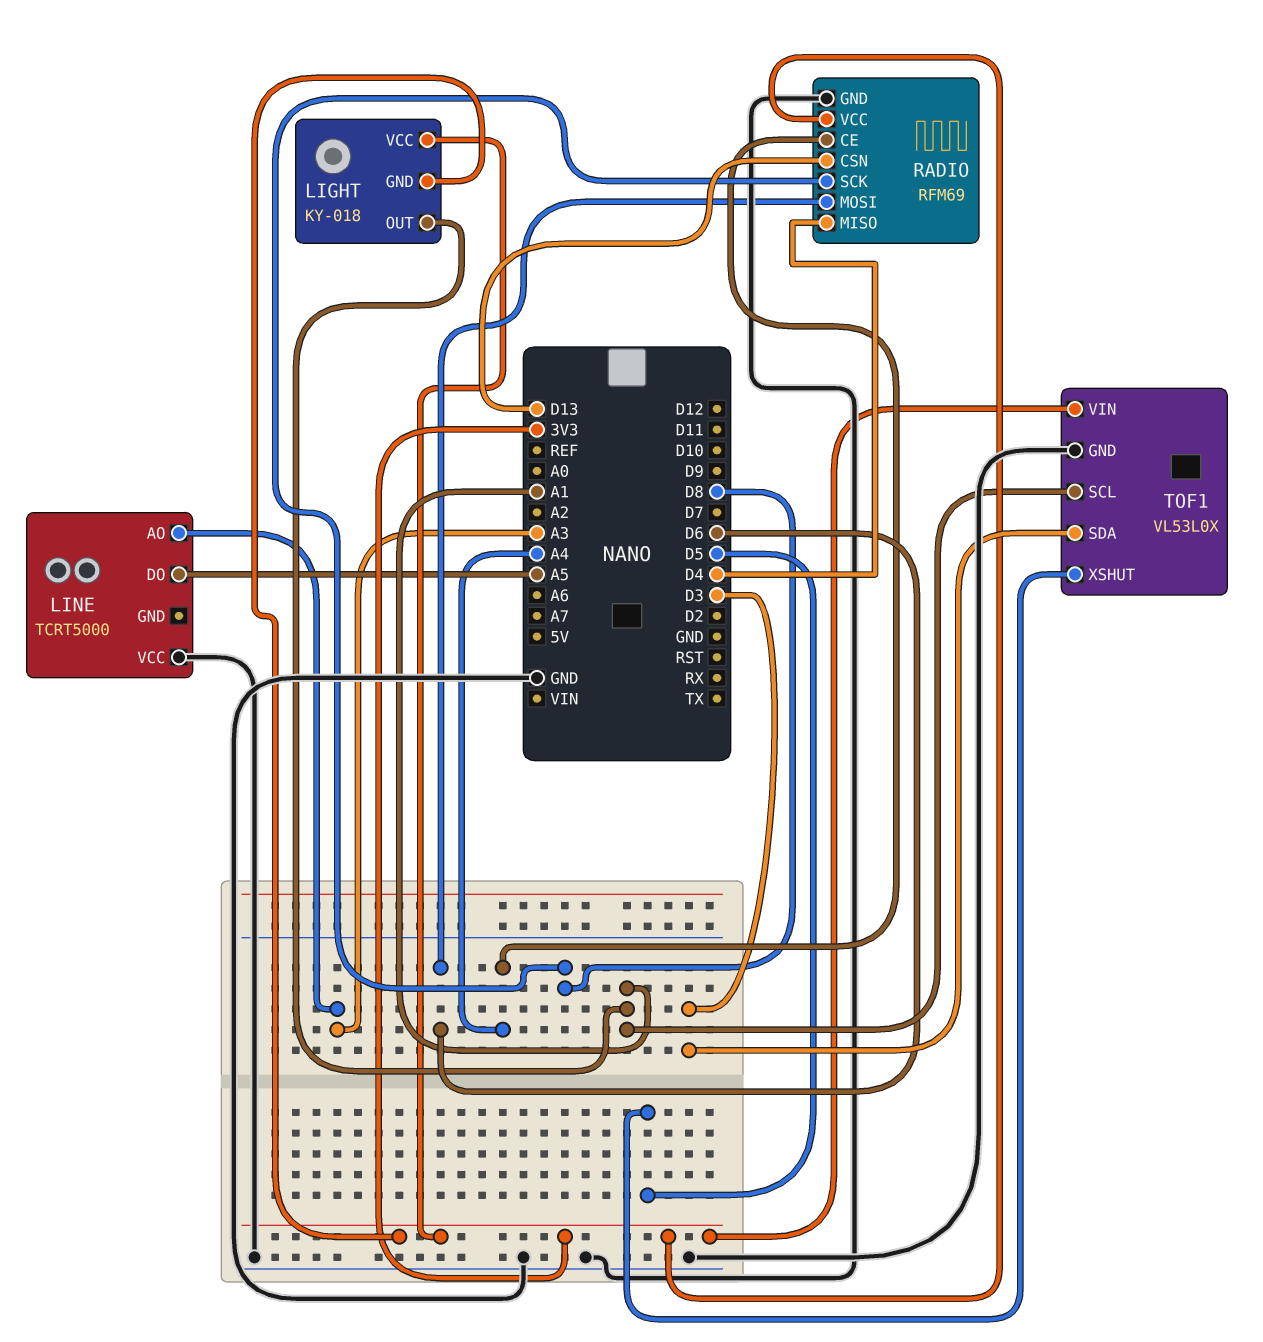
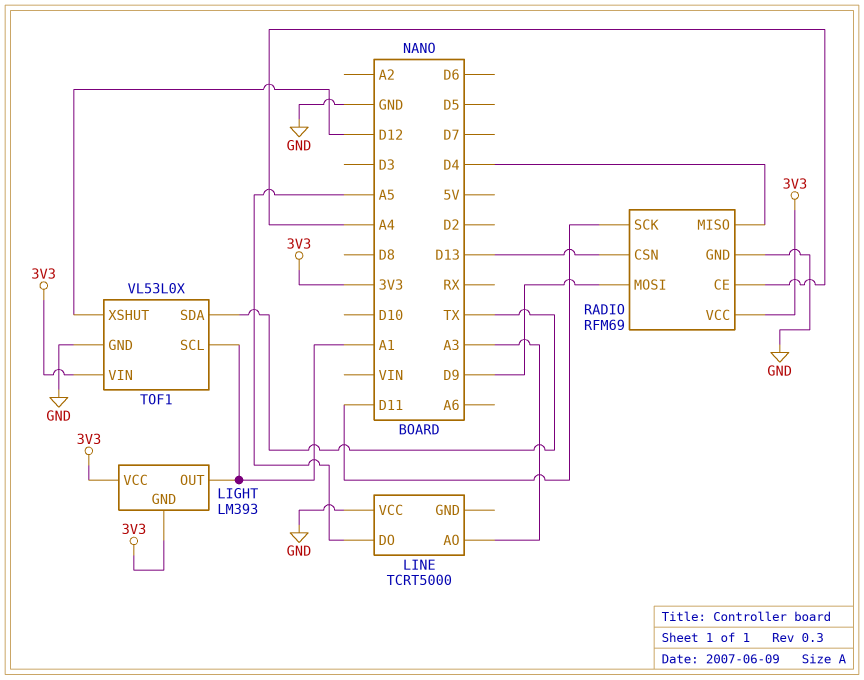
LIGHT: KY-018 -> LM393
RADIO pin MOSI: D6 -> D9
RADIO pin SCK: D8 -> D11
TOF1 pin SDA: D3 -> TX
TOF1 pin XSHUT: D5 -> D12

